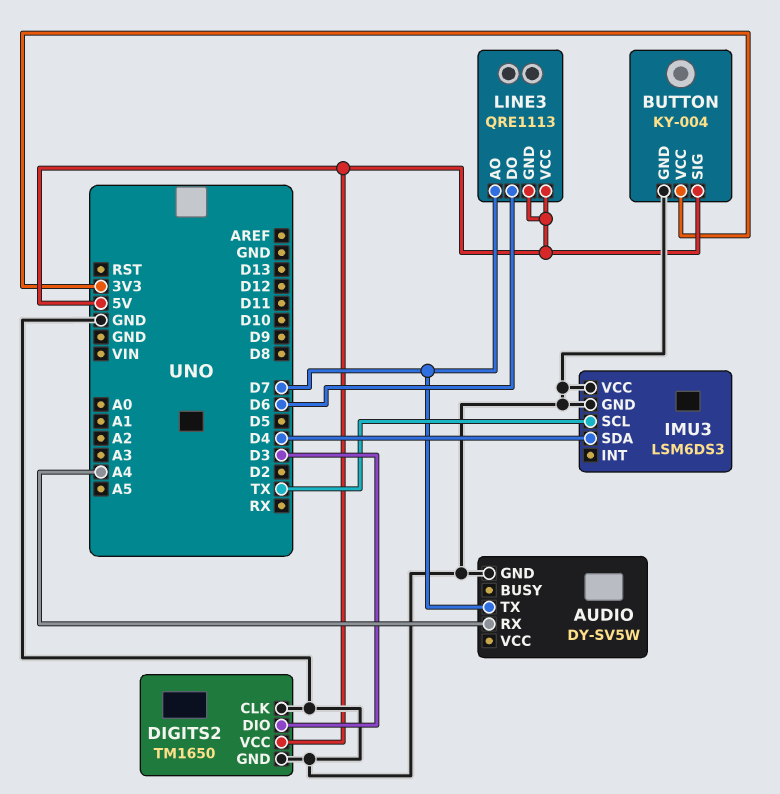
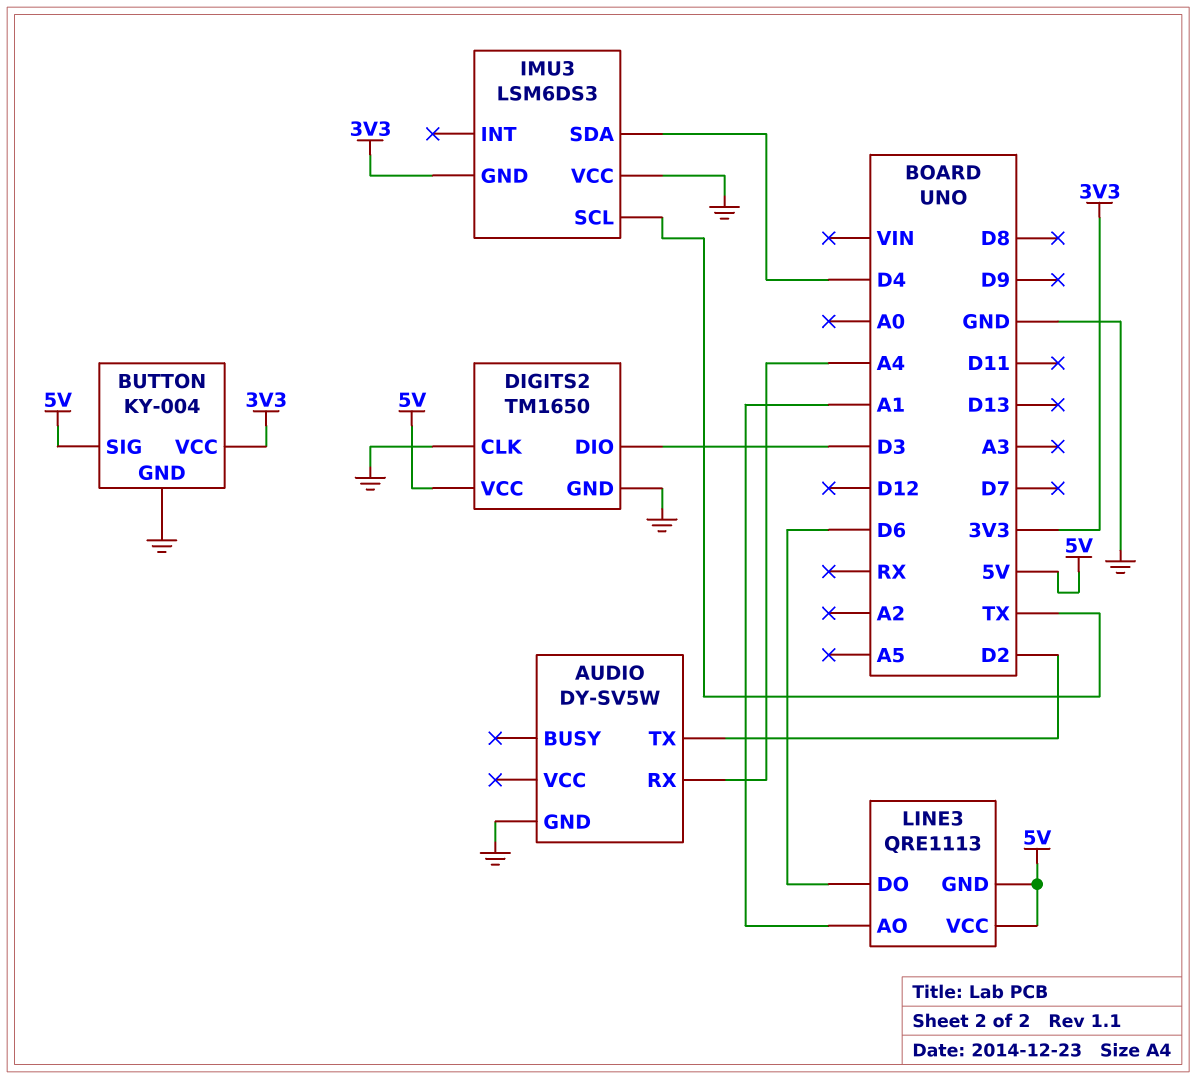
AUDIO pin TX: D7 -> D2
IMU3 pin GND: GND -> 3V3
LINE3 pin AO: D7 -> A1

